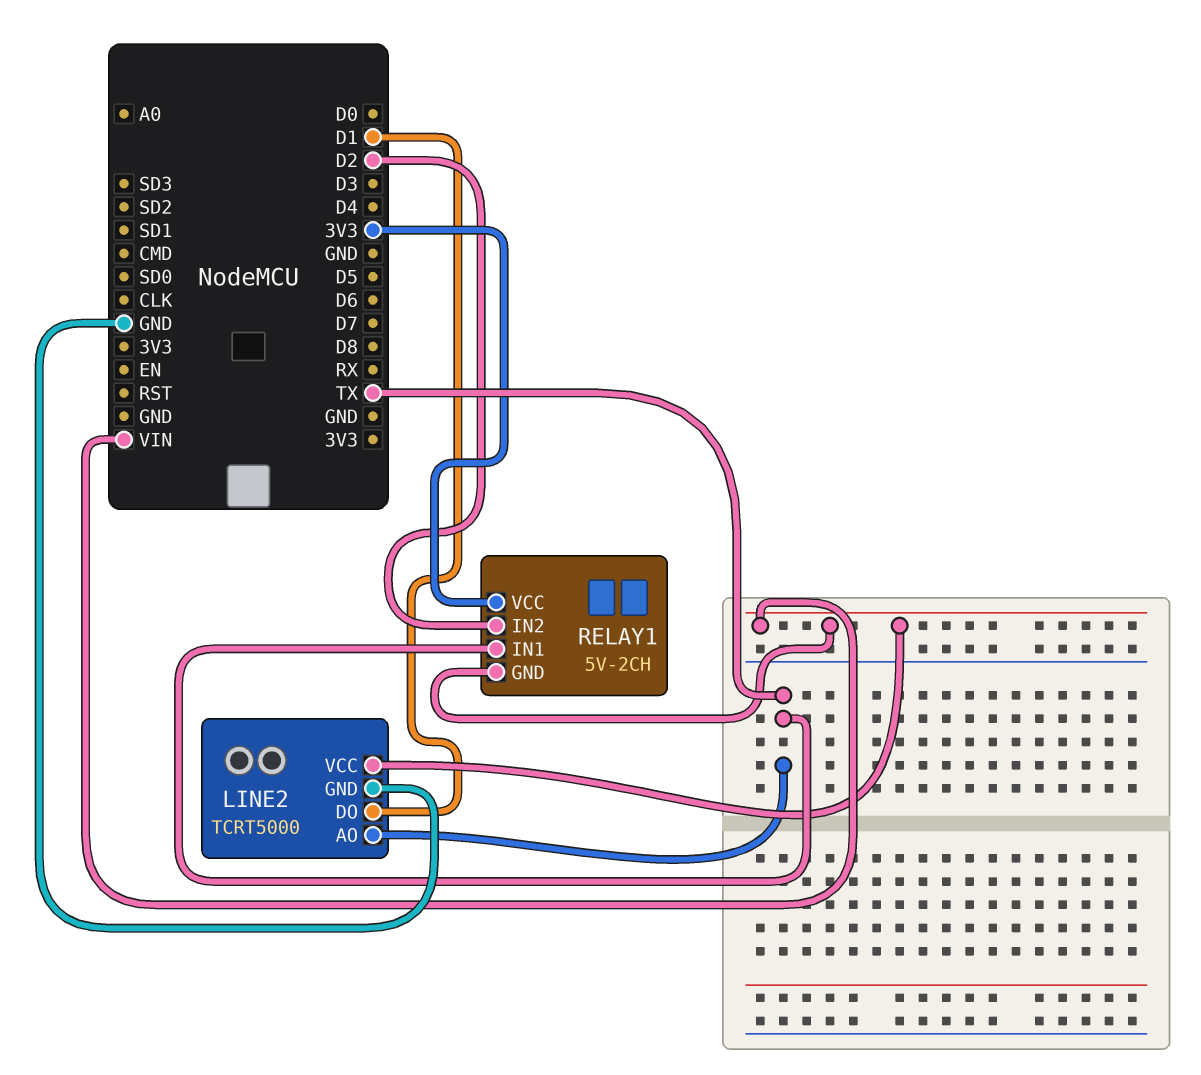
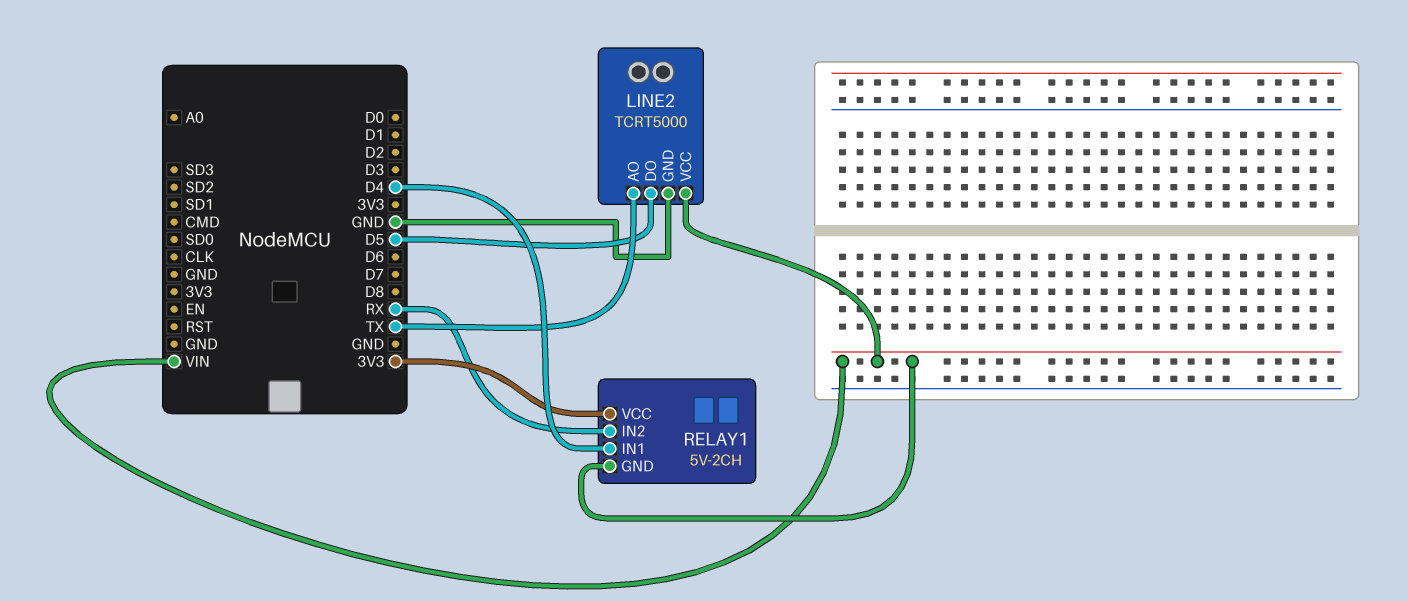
LINE2 pin DO: D1 -> D5
RELAY1 pin IN1: TX -> D4
RELAY1 pin IN2: D2 -> RX

